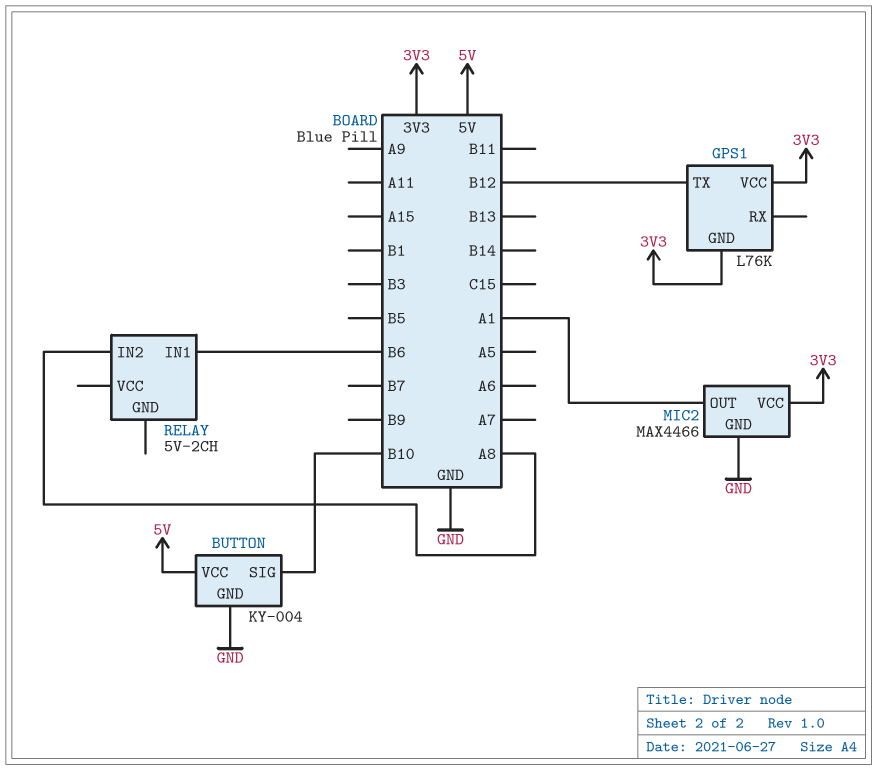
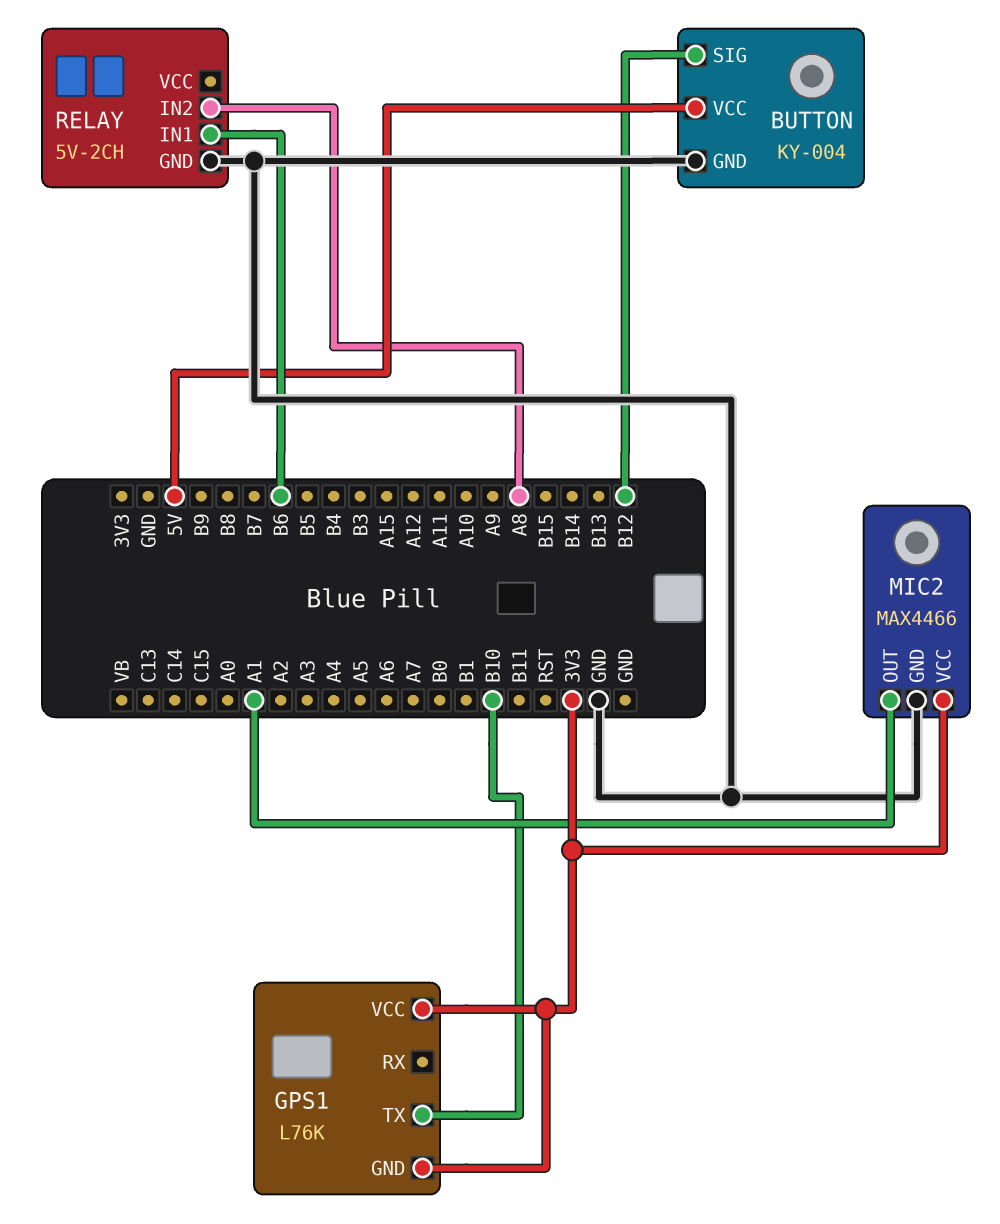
BUTTON pin SIG: B10 -> B12
GPS1 pin TX: B12 -> B10
RELAY pin GND: none -> GND

